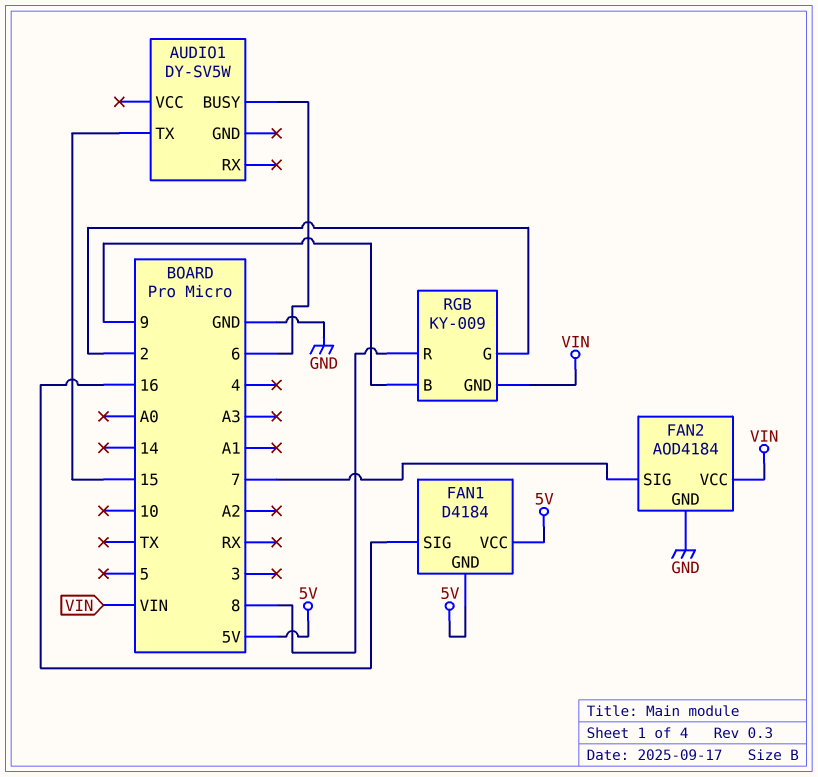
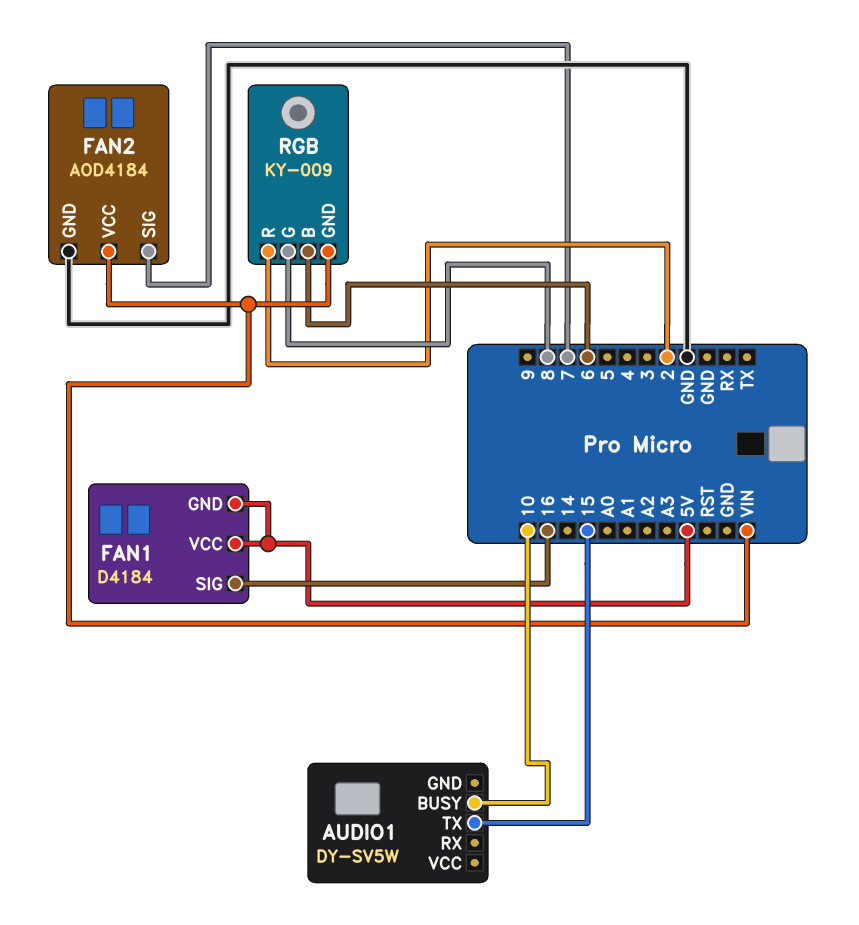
AUDIO1 pin BUSY: 6 -> 10
RGB pin B: 9 -> 6
RGB pin G: 2 -> 8
RGB pin R: 8 -> 2

